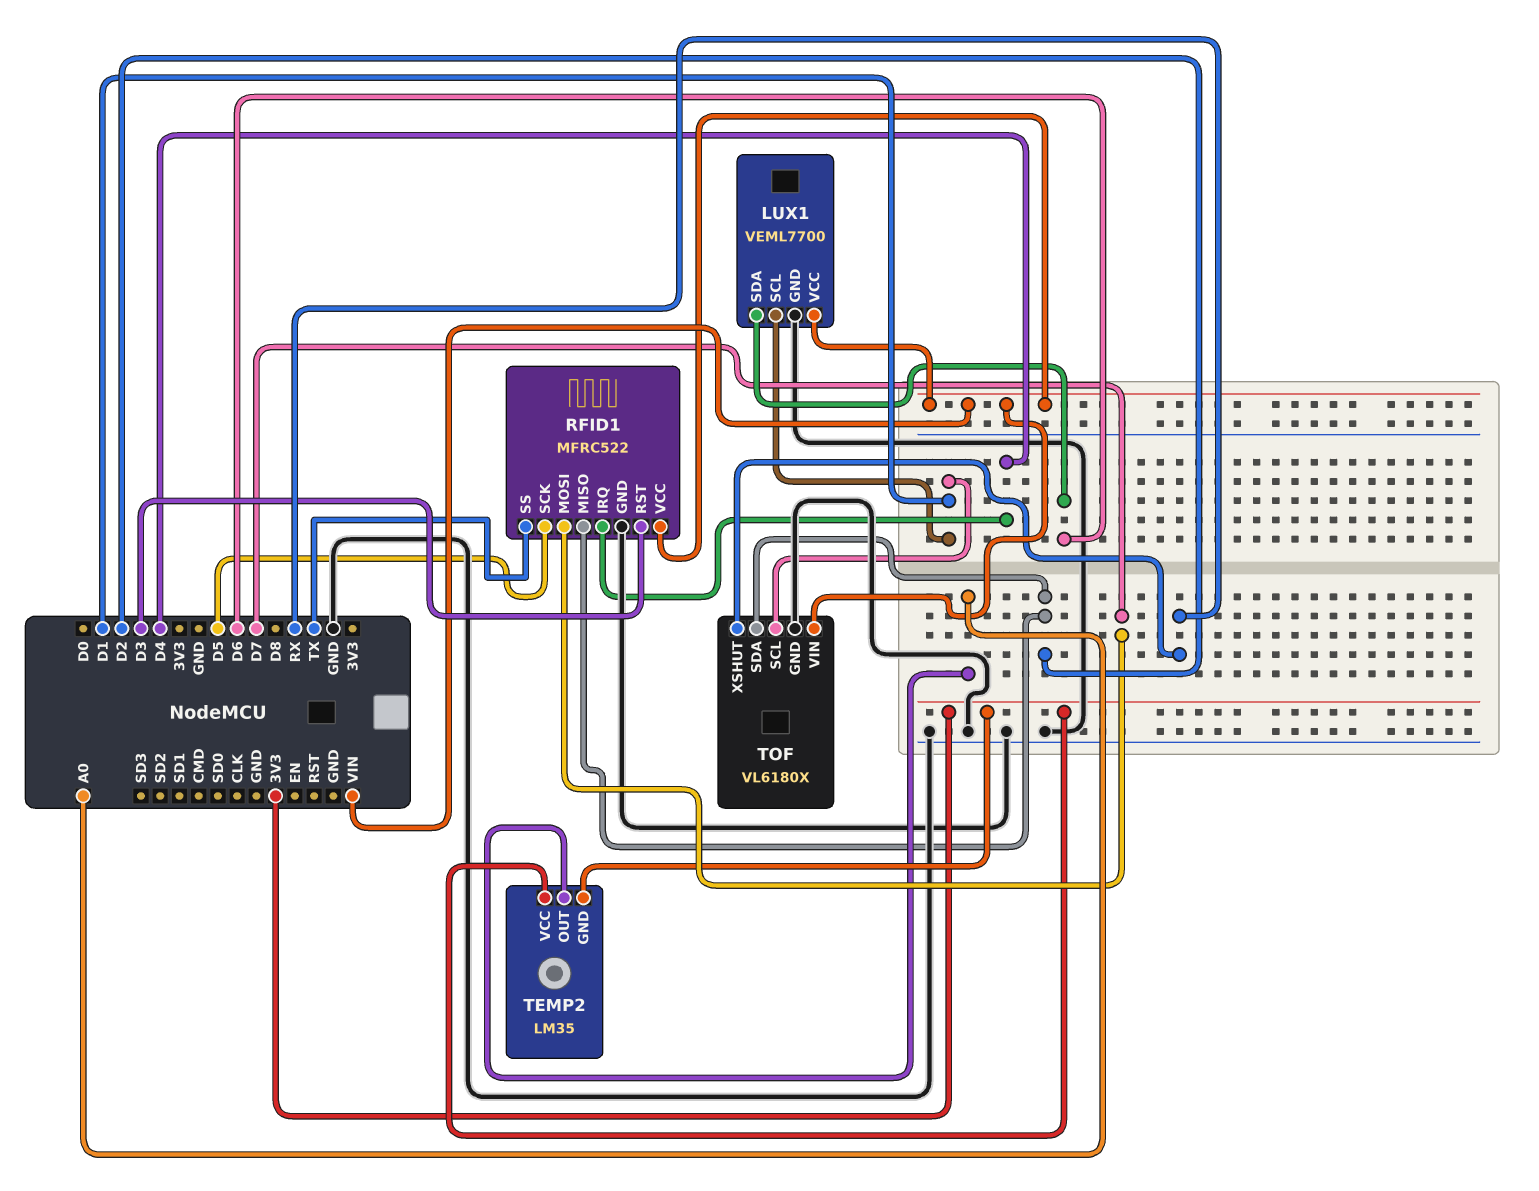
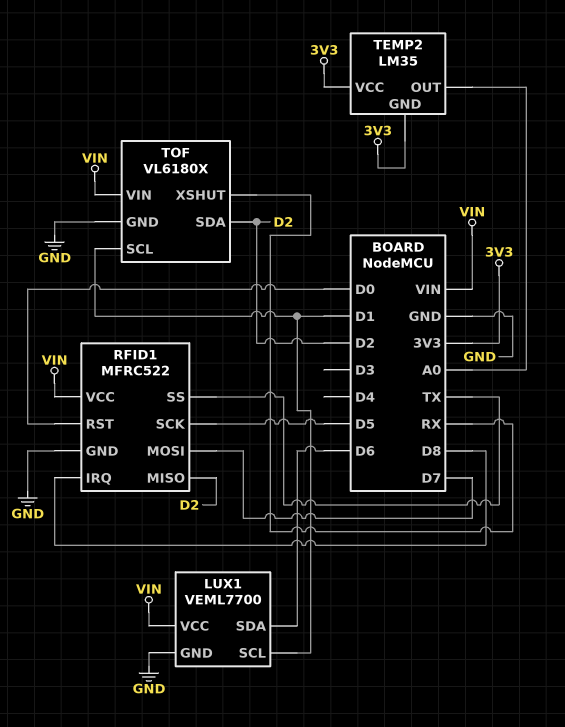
RFID1 pin IRQ: D4 -> D8
RFID1 pin RST: D3 -> D0

